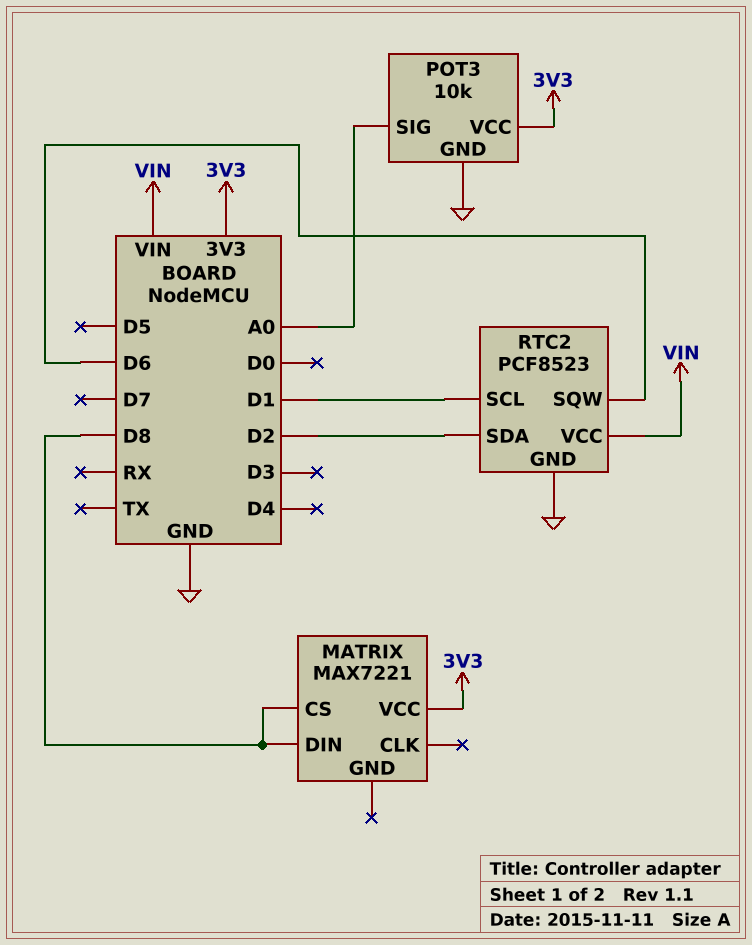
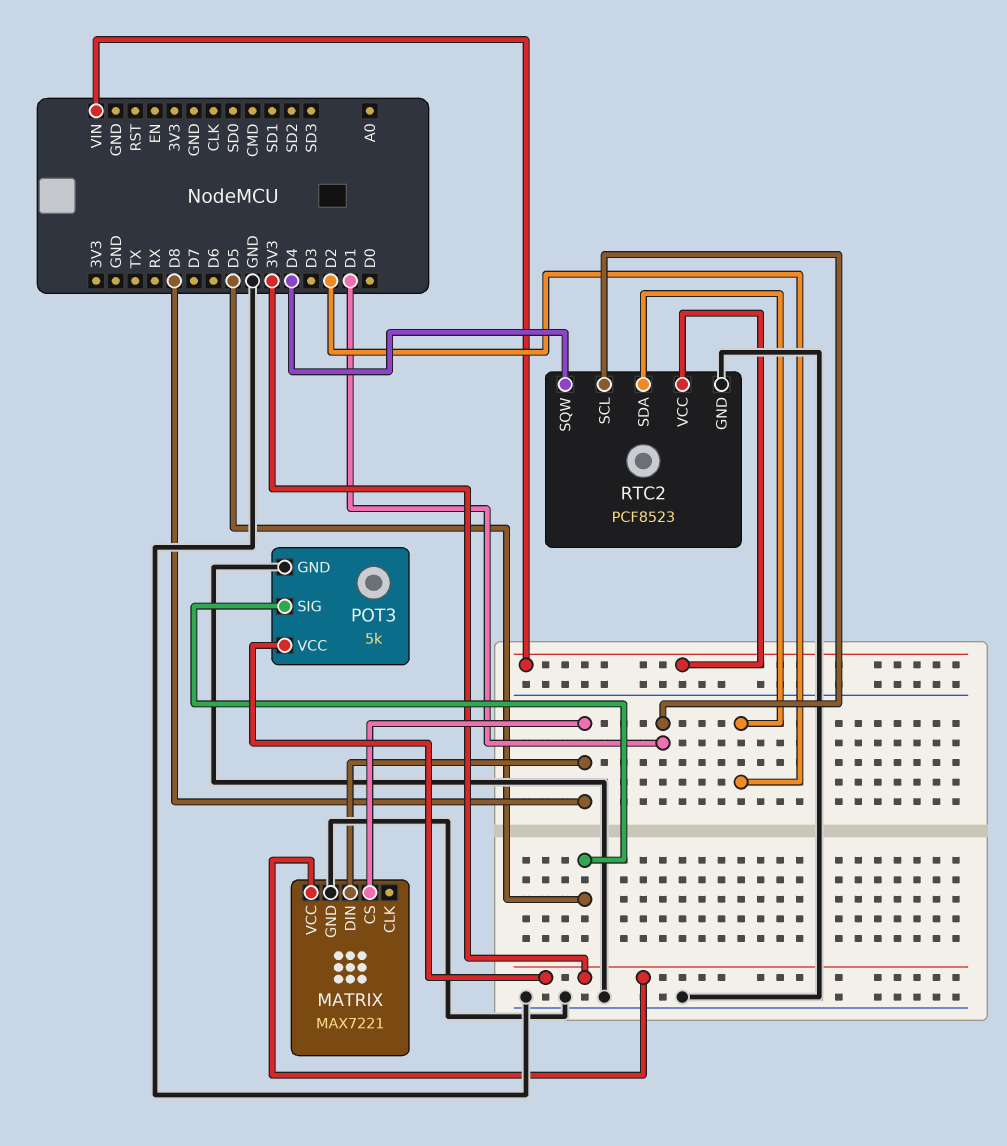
MATRIX pin GND: none -> GND
POT3: 10k -> 5k
POT3 pin SIG: A0 -> D5
RTC2 pin SQW: D6 -> D4

